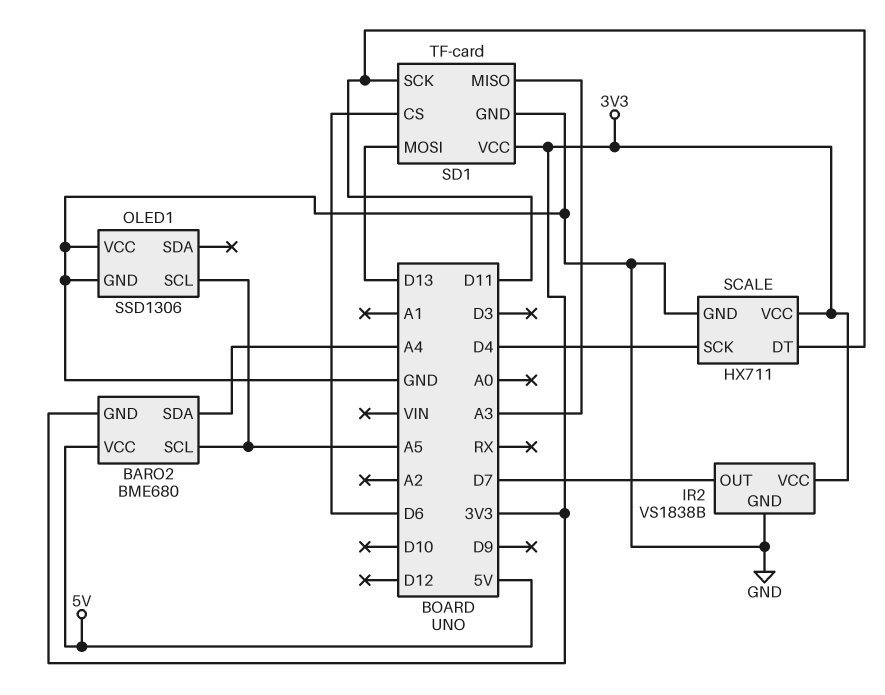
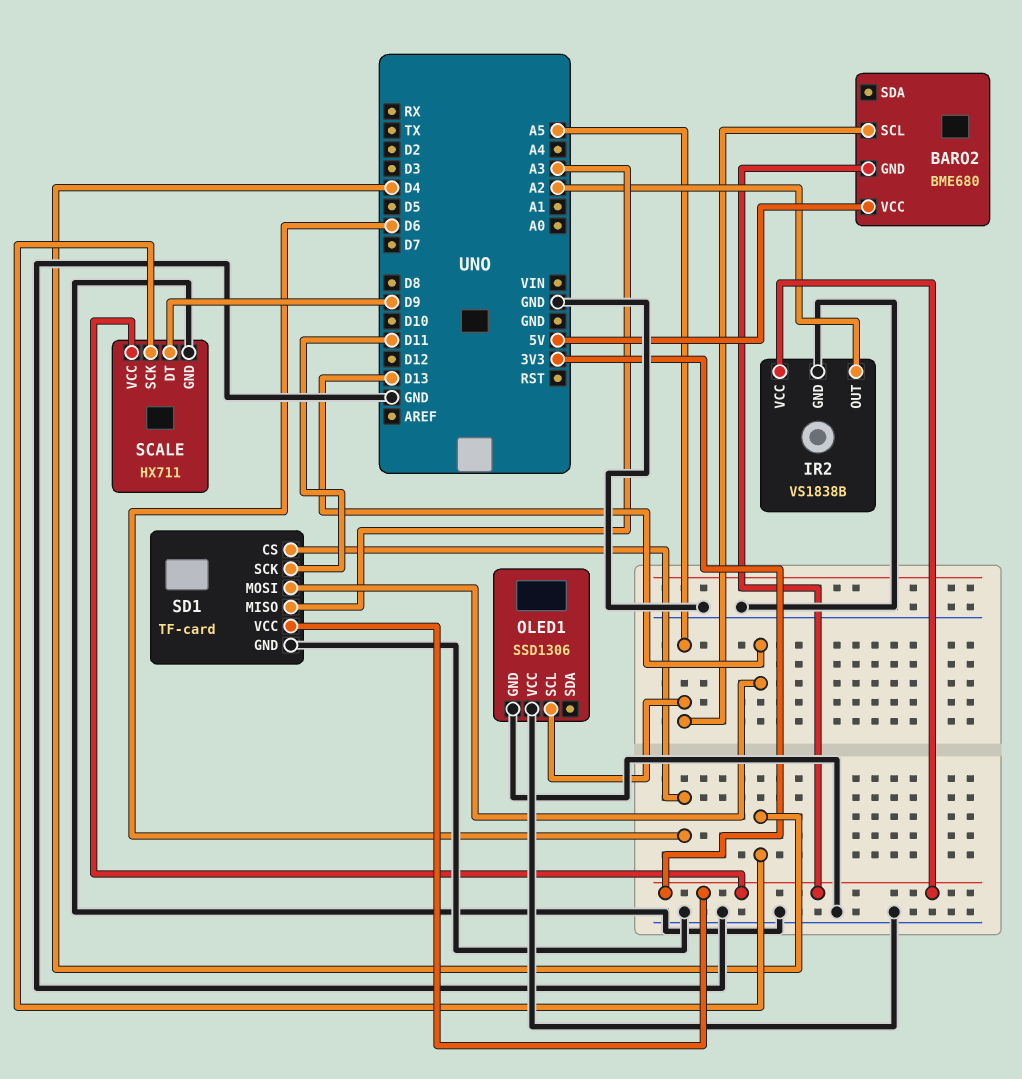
BARO2 pin SDA: A4 -> none
IR2 pin OUT: D7 -> A2
SCALE pin DT: D11 -> D9

